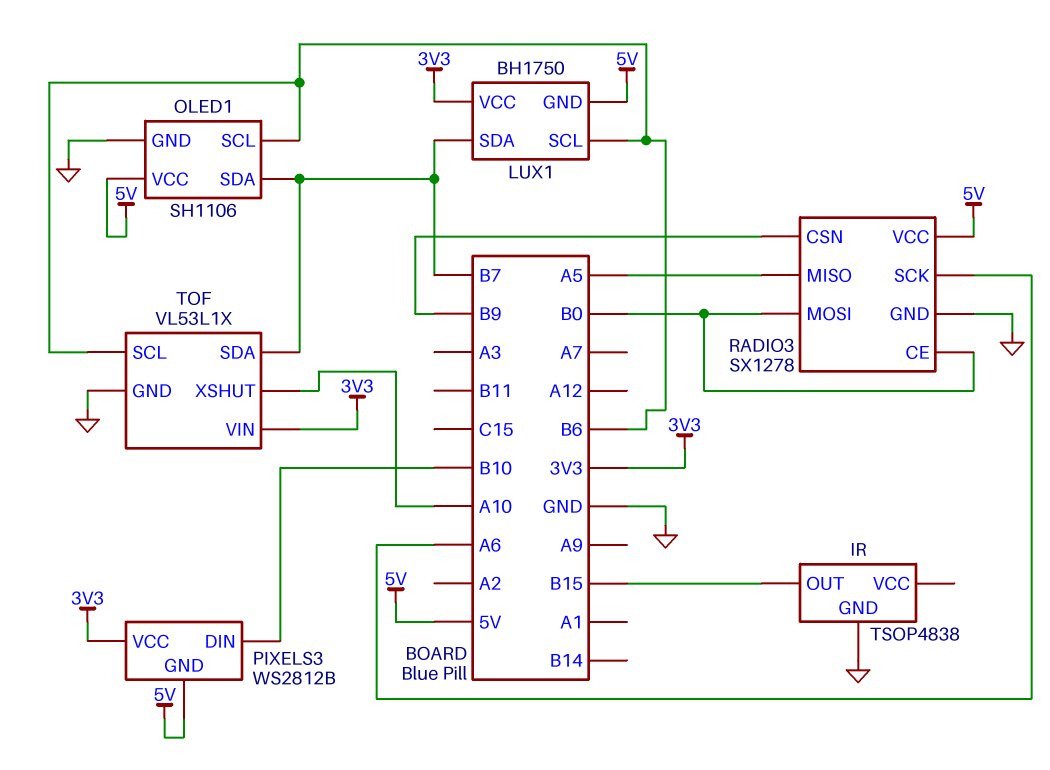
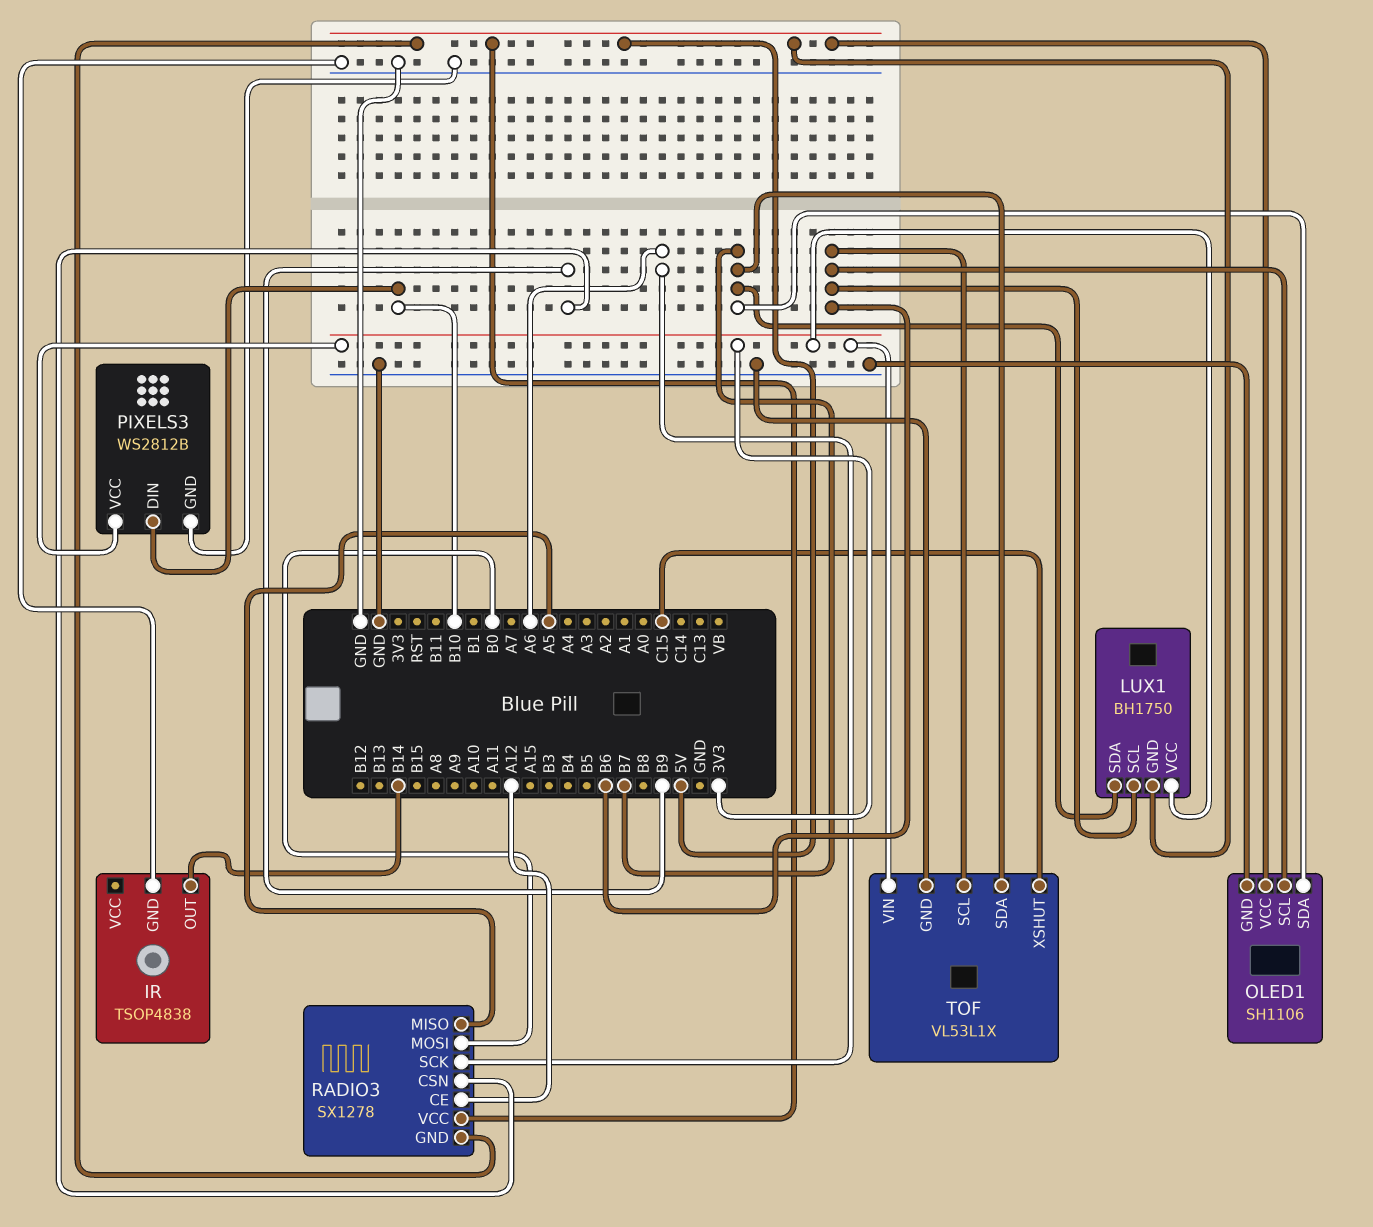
IR pin OUT: B15 -> B14
PIXELS3 pin GND: 5V -> GND
RADIO3 pin CE: B0 -> A12
RADIO3 pin GND: GND -> 5V
TOF pin XSHUT: A10 -> C15

